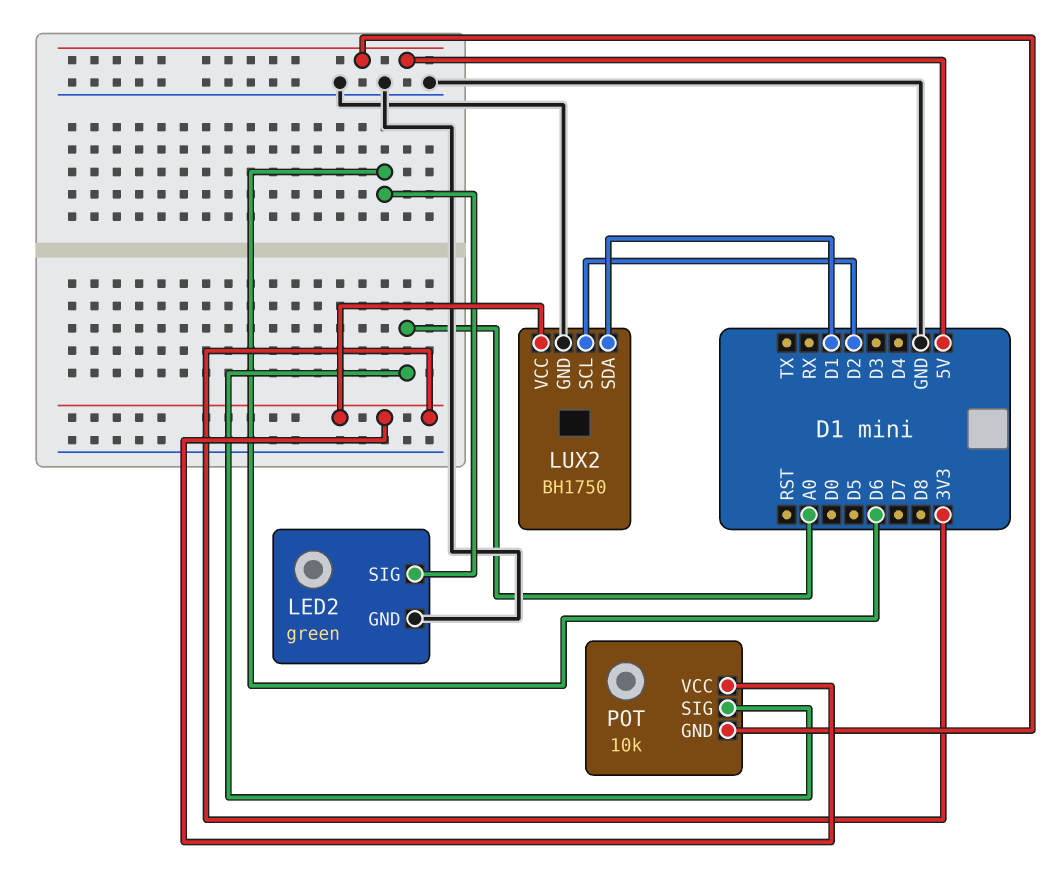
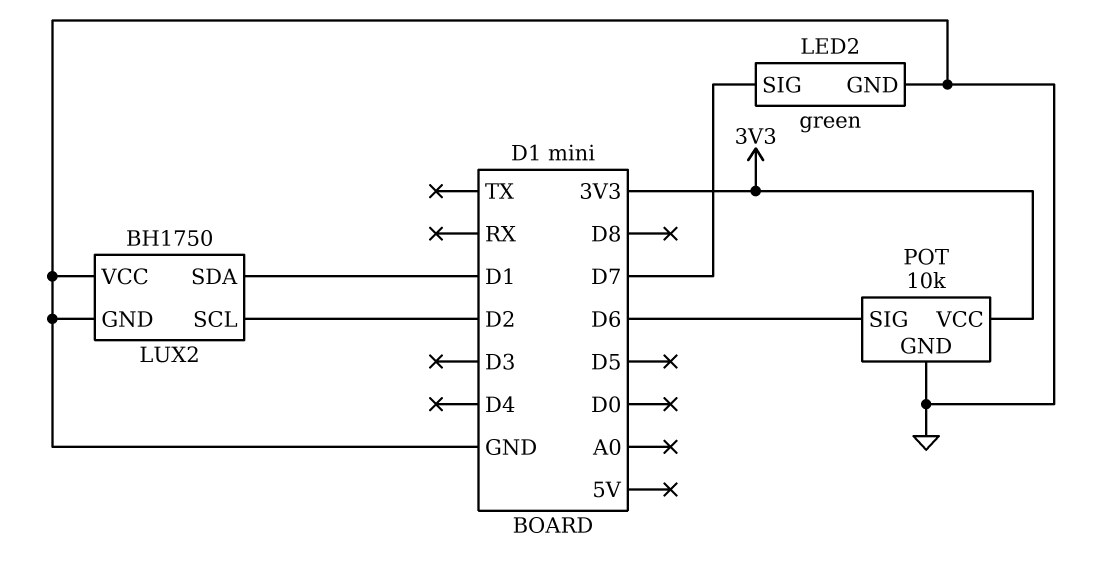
LED2 pin SIG: D6 -> D7
LUX2 pin VCC: 3V3 -> GND
POT pin GND: 5V -> GND
POT pin SIG: A0 -> D6

